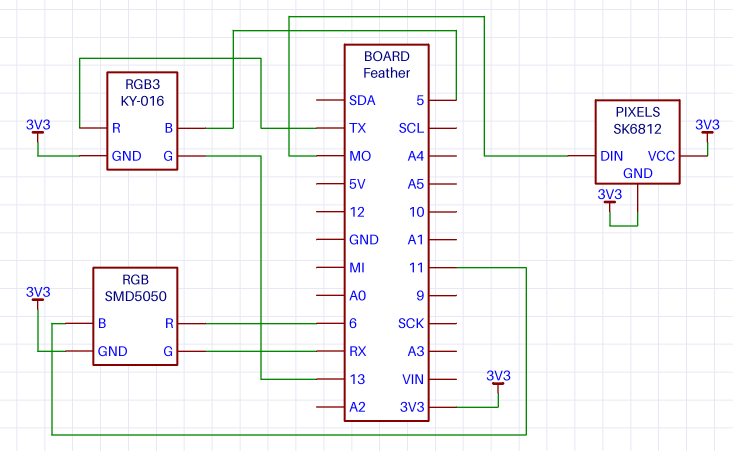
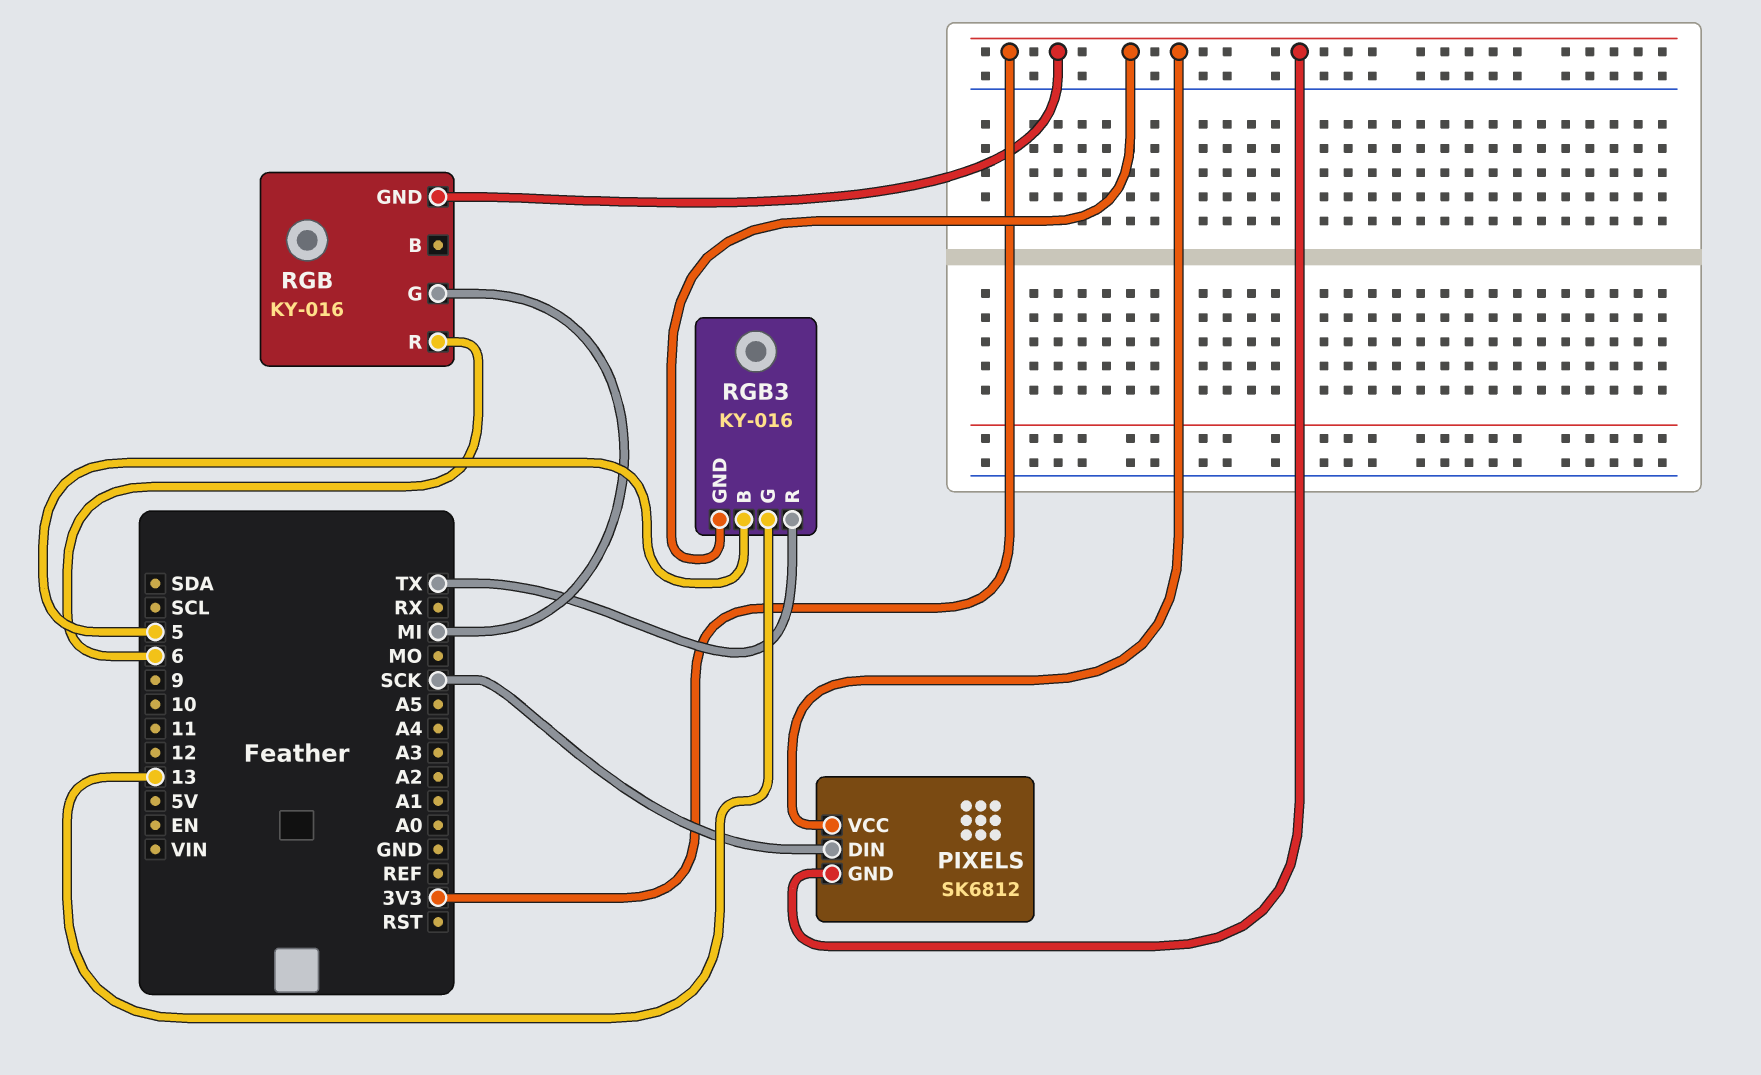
PIXELS pin DIN: MO -> SCK
RGB: SMD5050 -> KY-016
RGB pin B: 11 -> none
RGB pin G: RX -> MI

